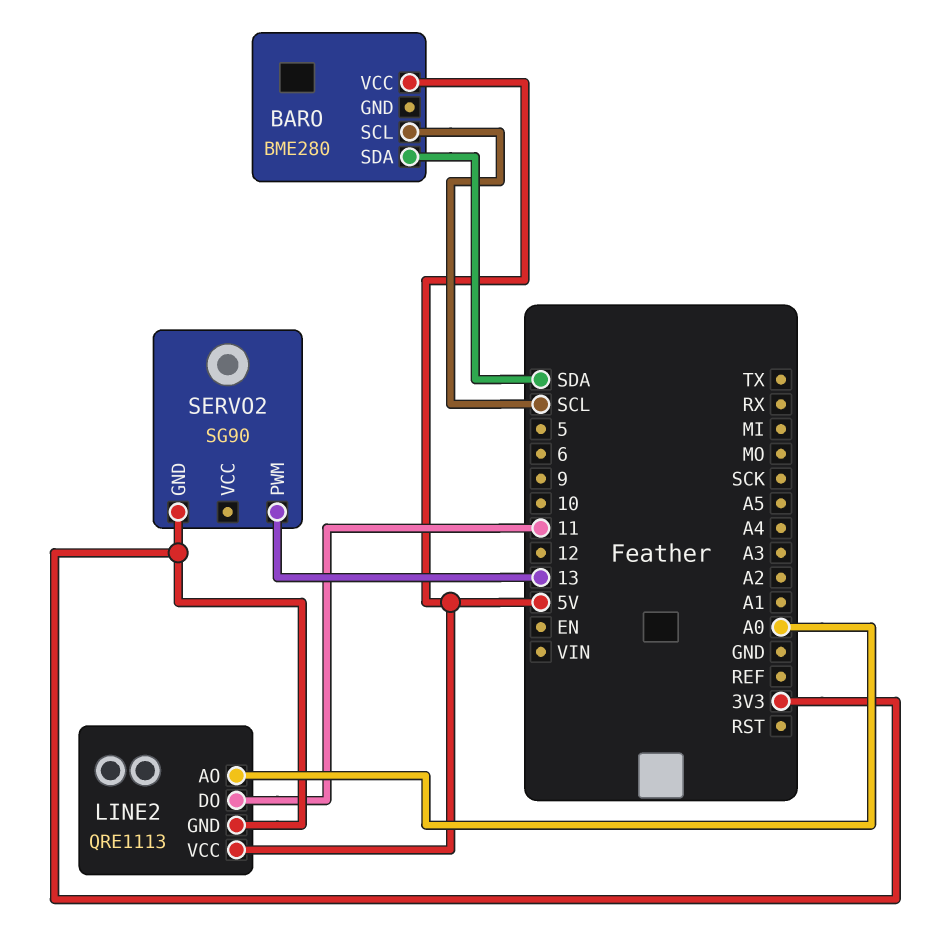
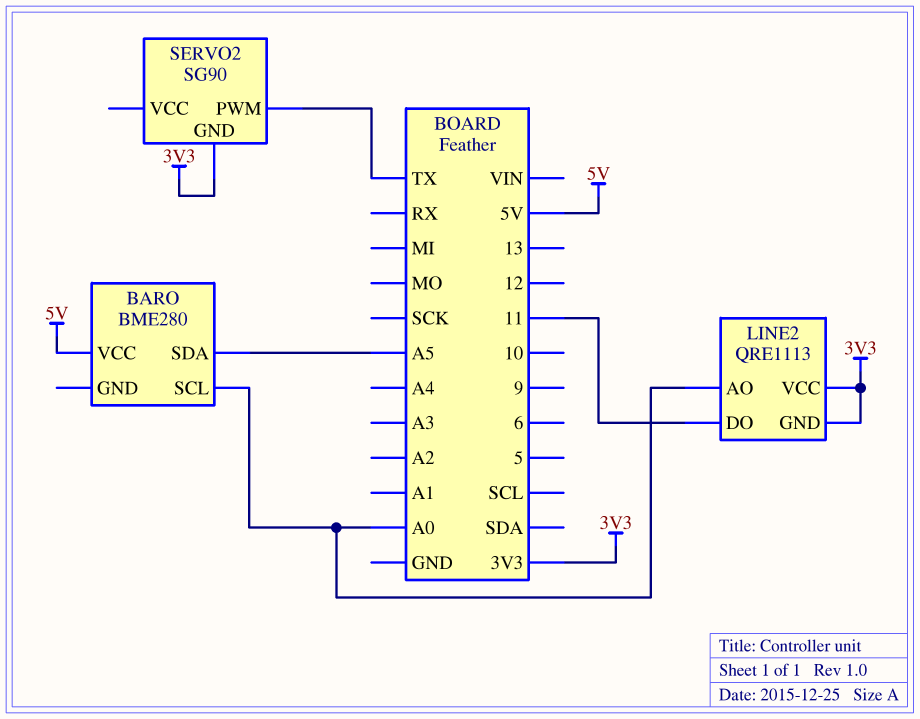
BARO pin SCL: SCL -> A0
BARO pin SDA: SDA -> A5
LINE2 pin VCC: 5V -> 3V3
SERVO2 pin PWM: 13 -> TX

